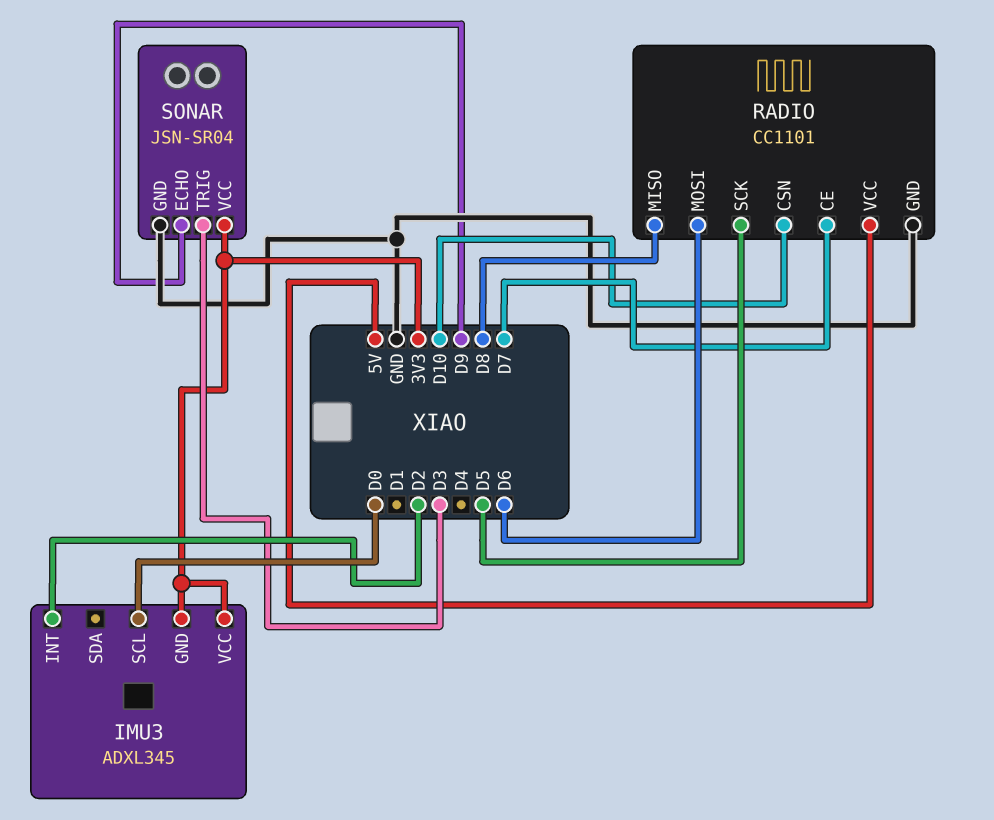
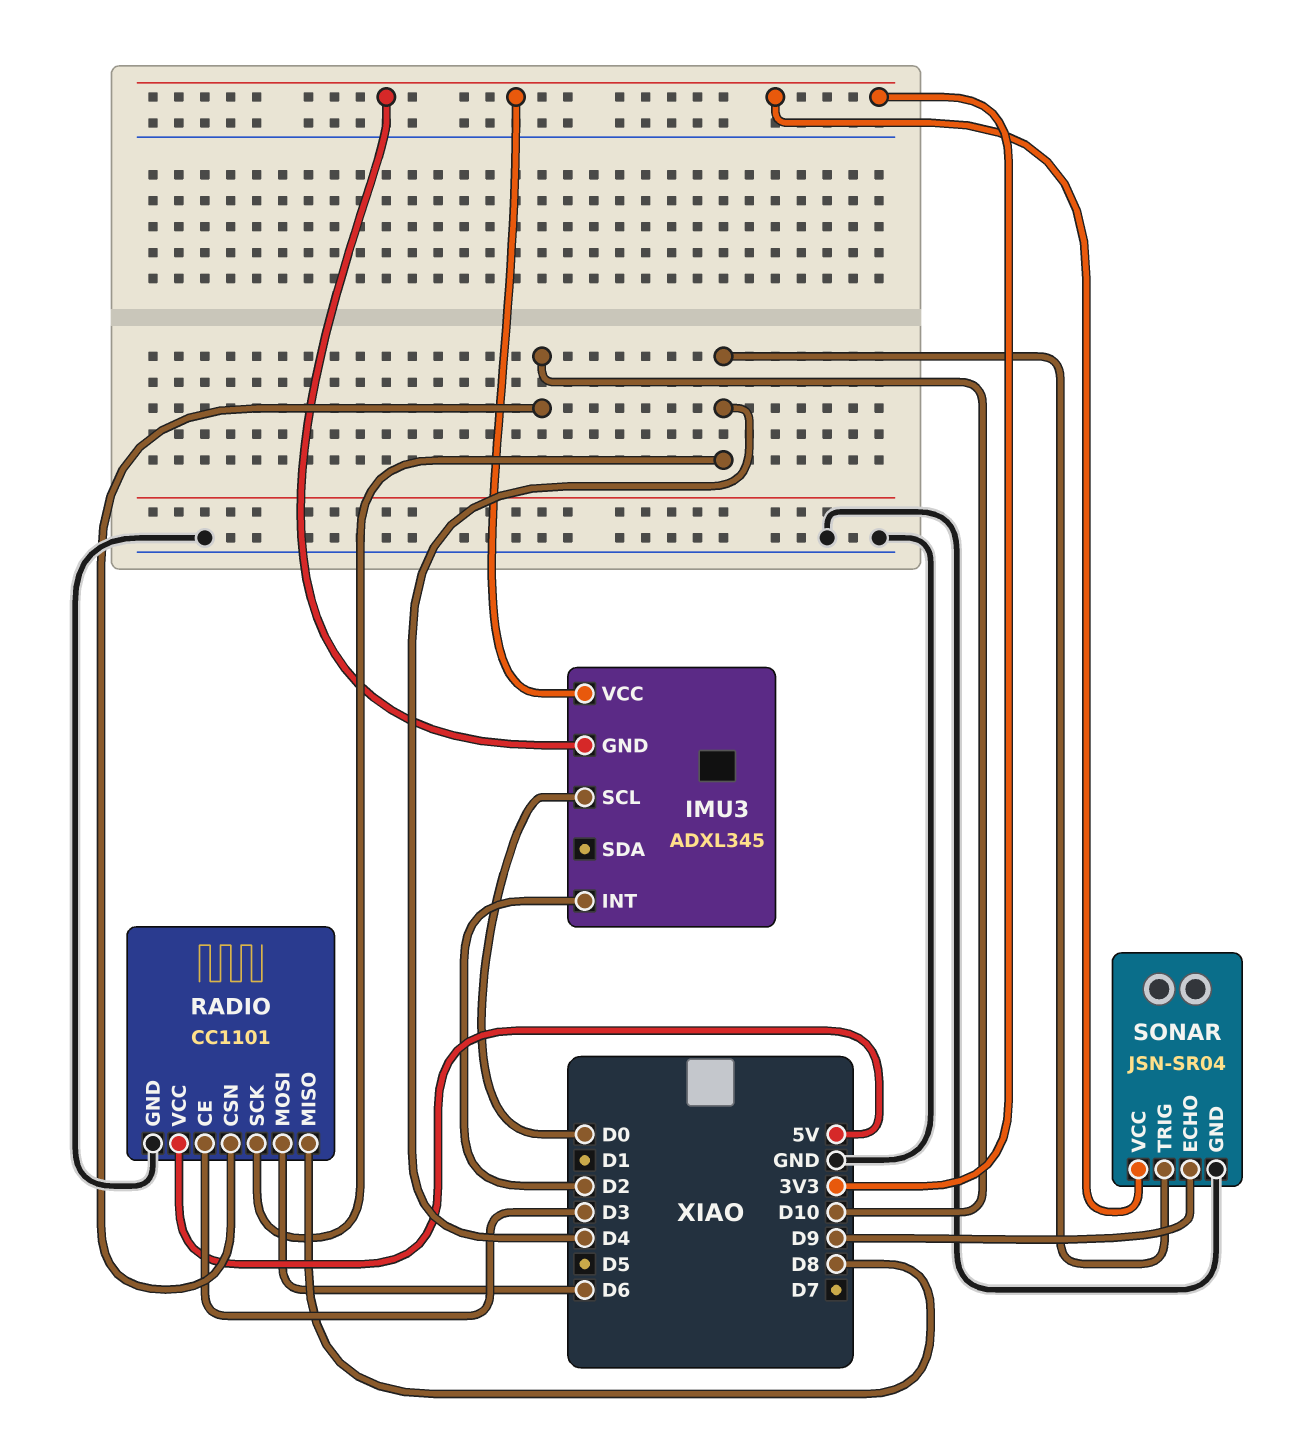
RADIO pin CE: D7 -> D3
RADIO pin SCK: D5 -> D4
SONAR pin TRIG: D3 -> D4

